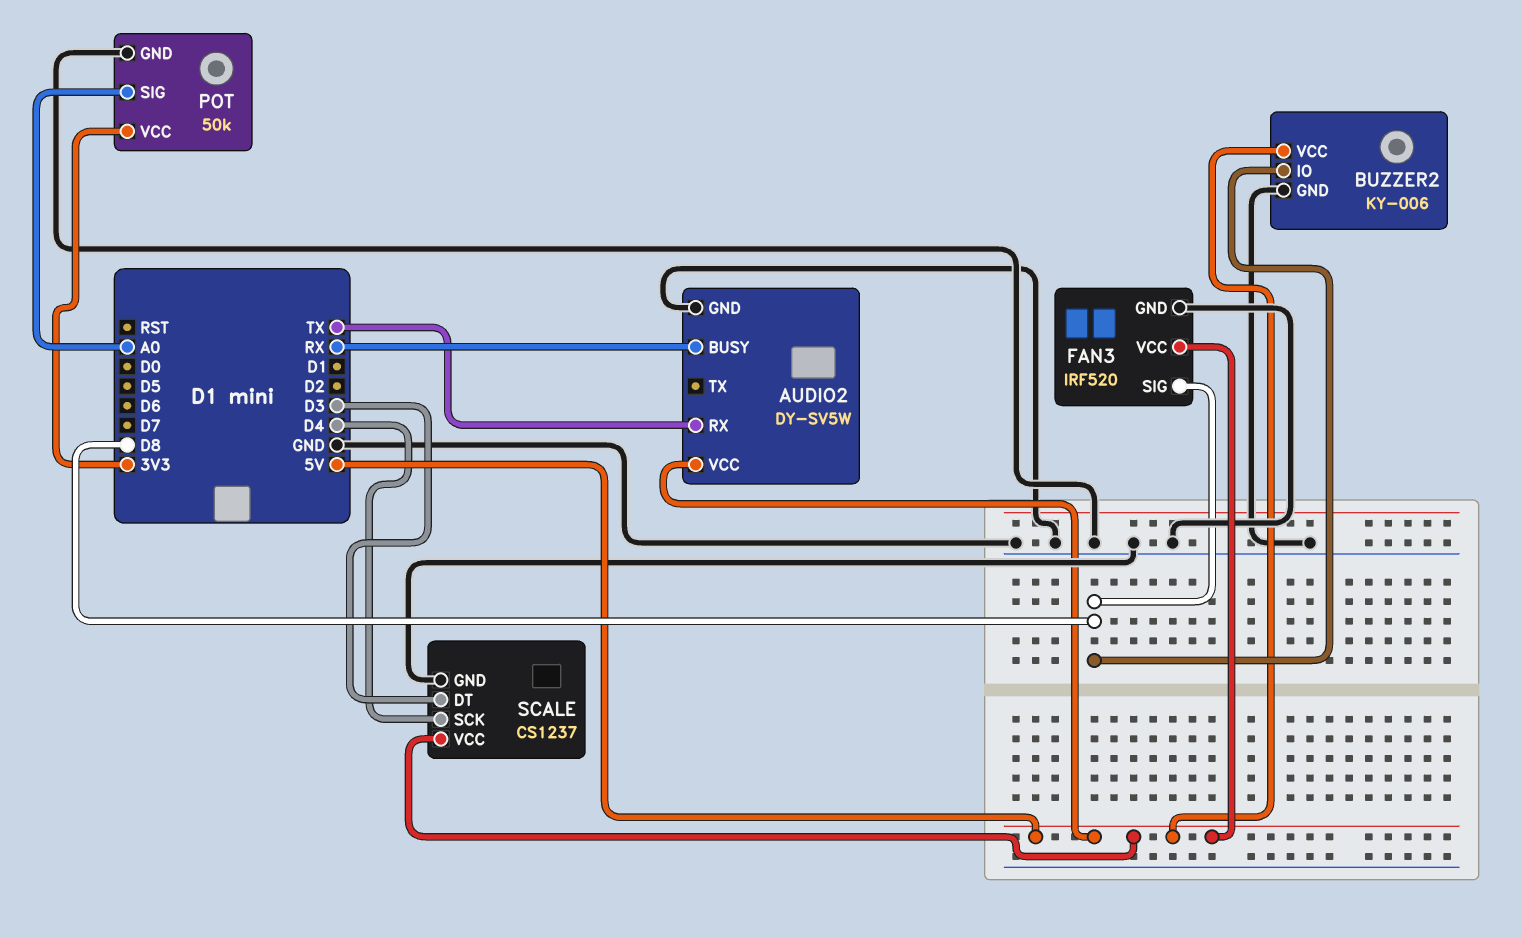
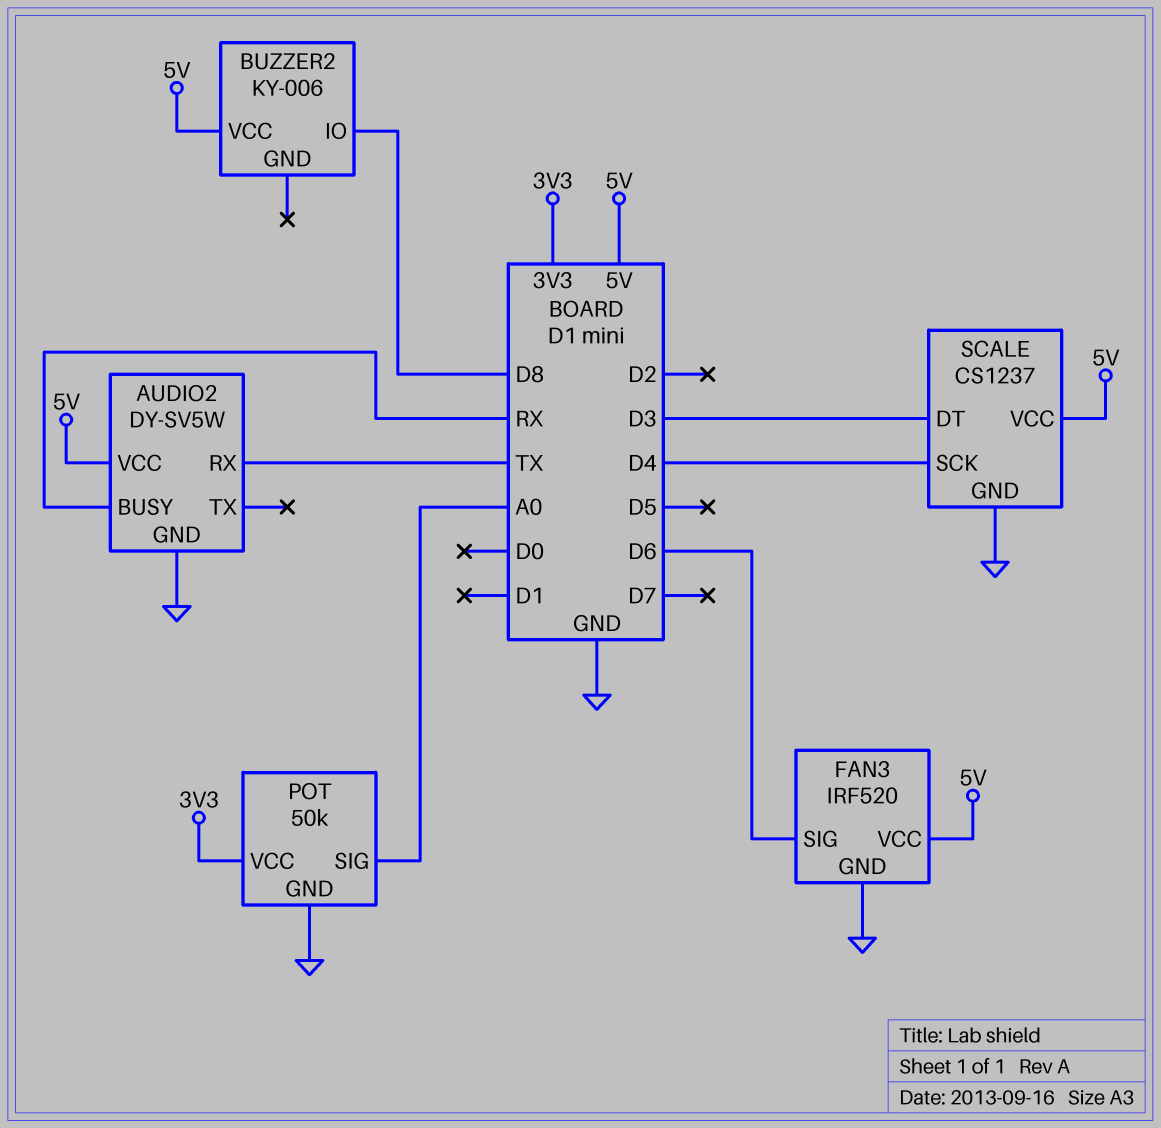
BUZZER2 pin GND: GND -> none
FAN3 pin SIG: D8 -> D6

